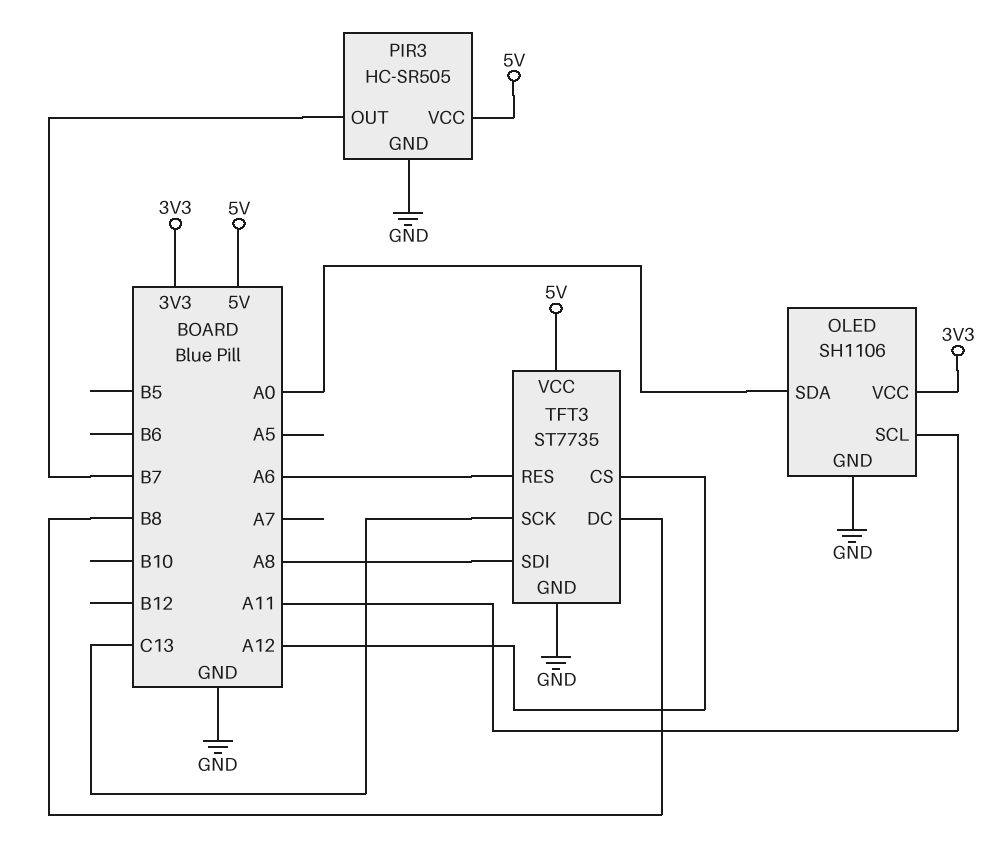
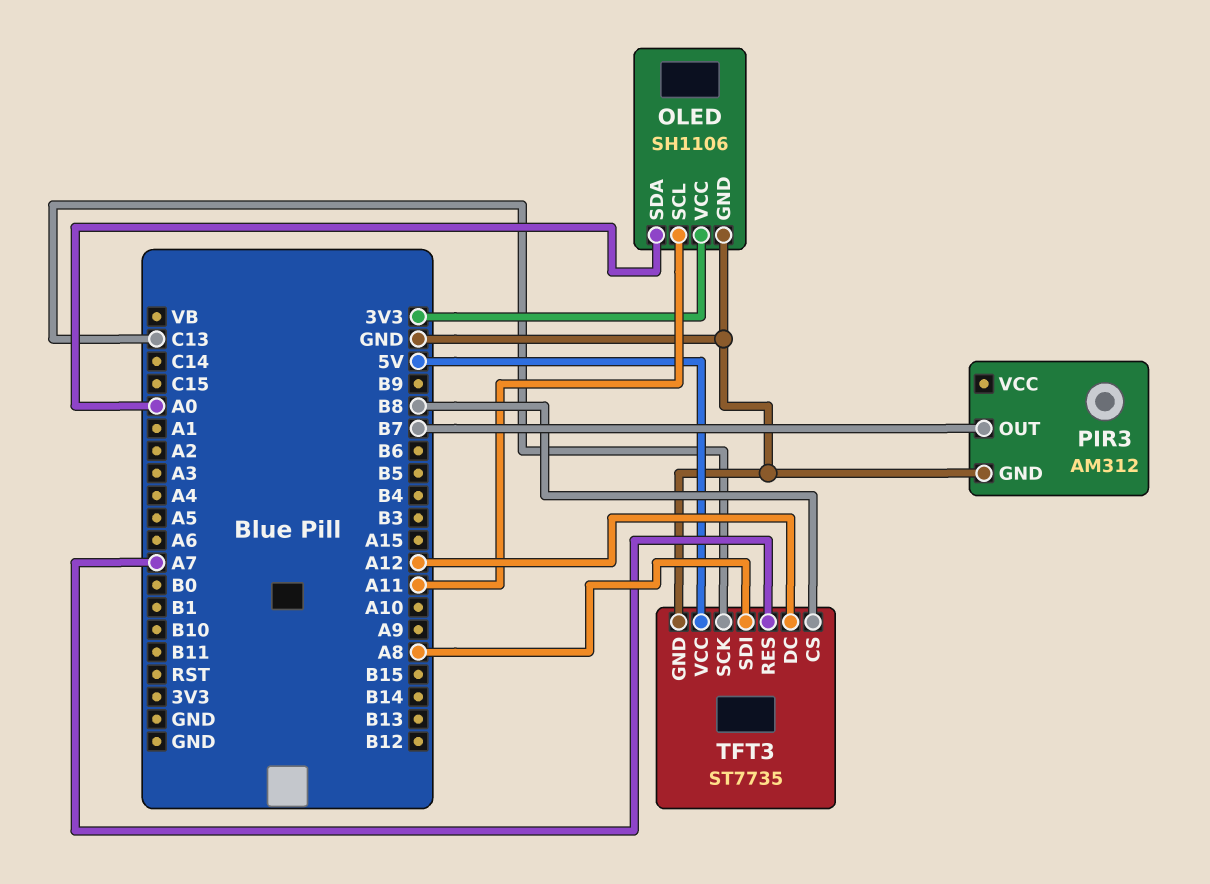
PIR3: HC-SR505 -> AM312
PIR3 pin VCC: 5V -> none
TFT3 pin CS: A12 -> B8
TFT3 pin DC: B8 -> A12
TFT3 pin RES: A6 -> A7

